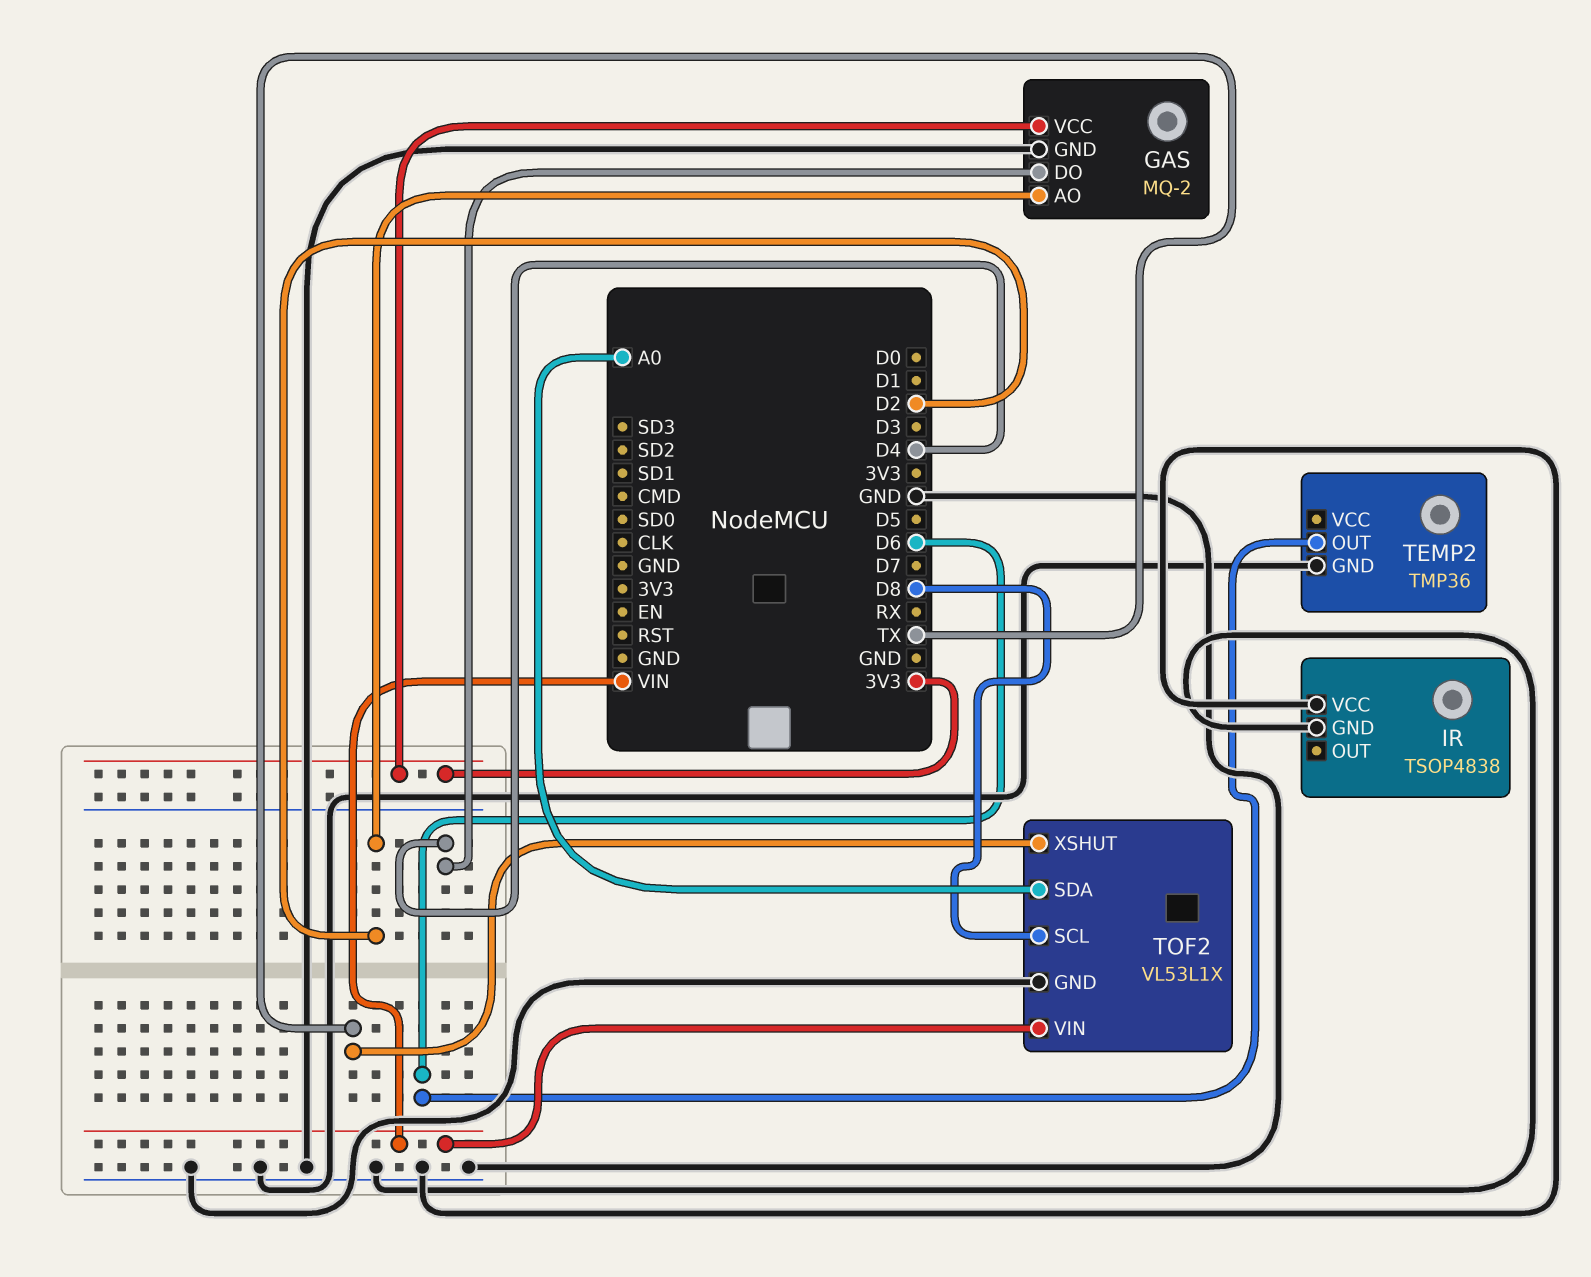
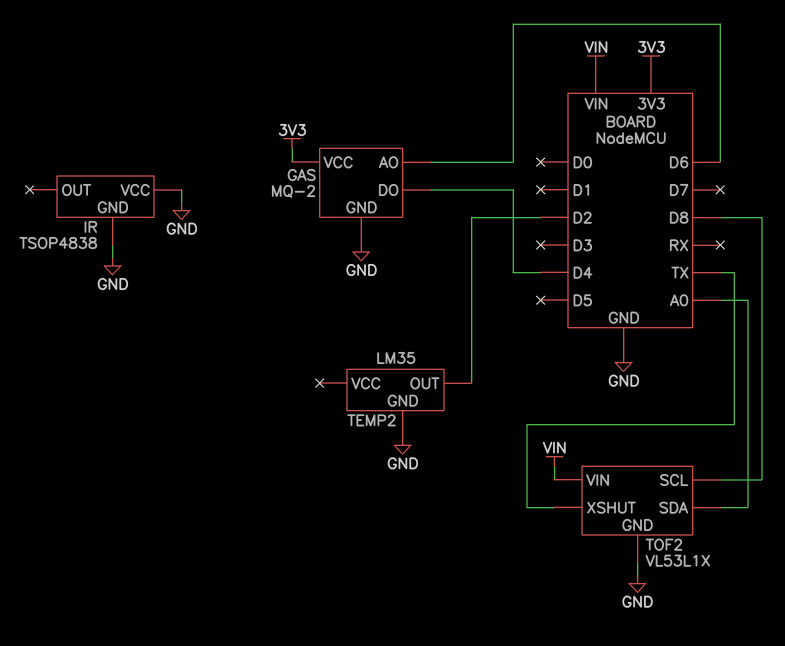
GAS pin AO: D2 -> D6
TEMP2: TMP36 -> LM35
TEMP2 pin OUT: D6 -> D2

